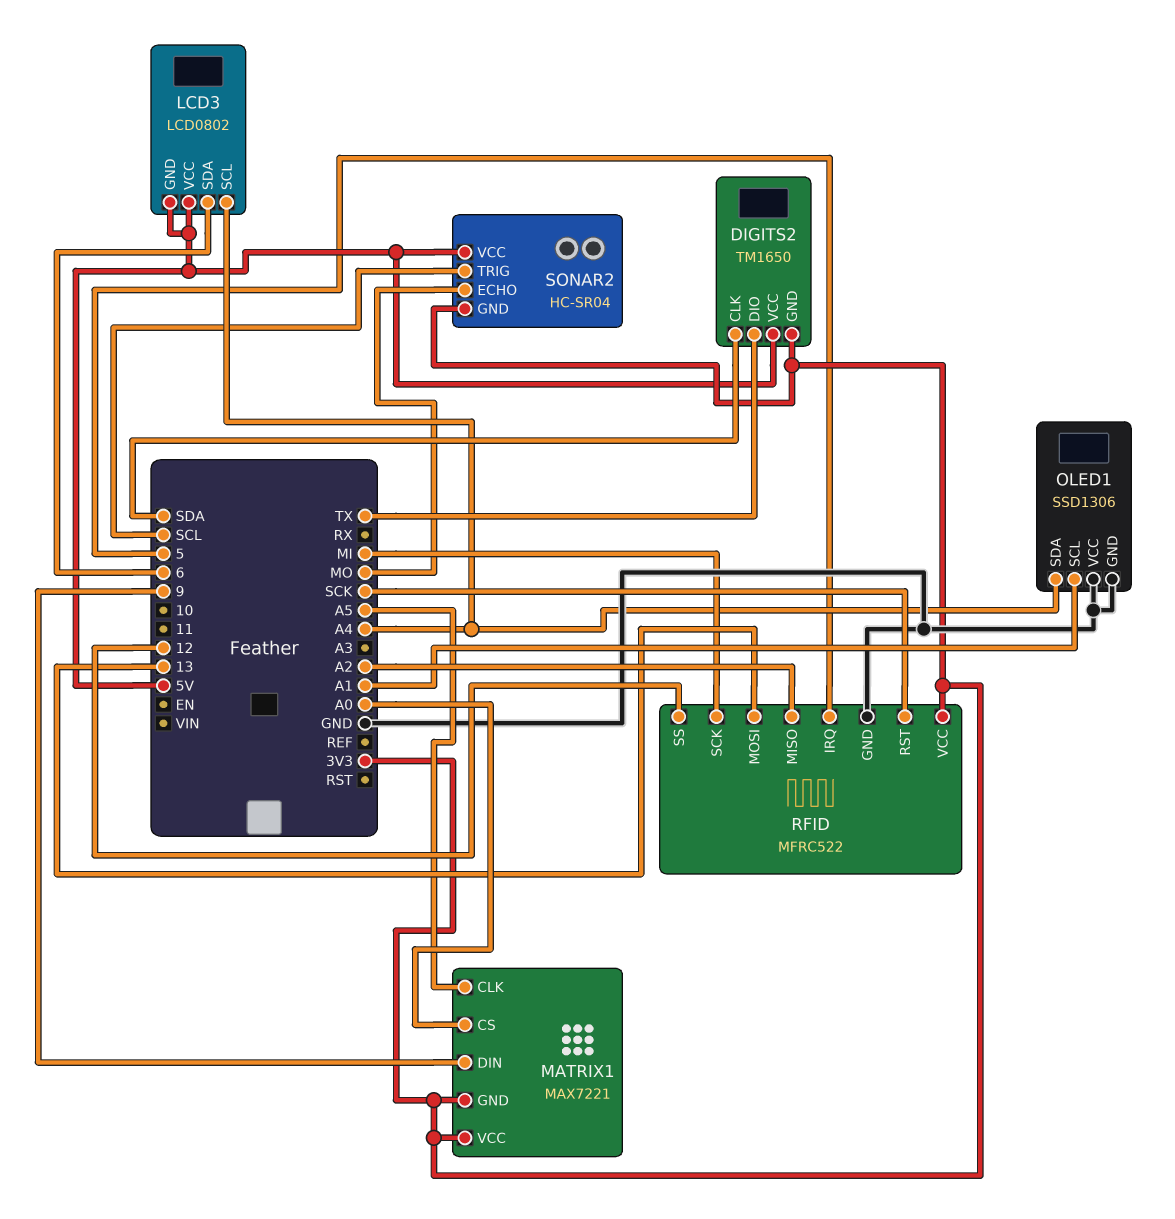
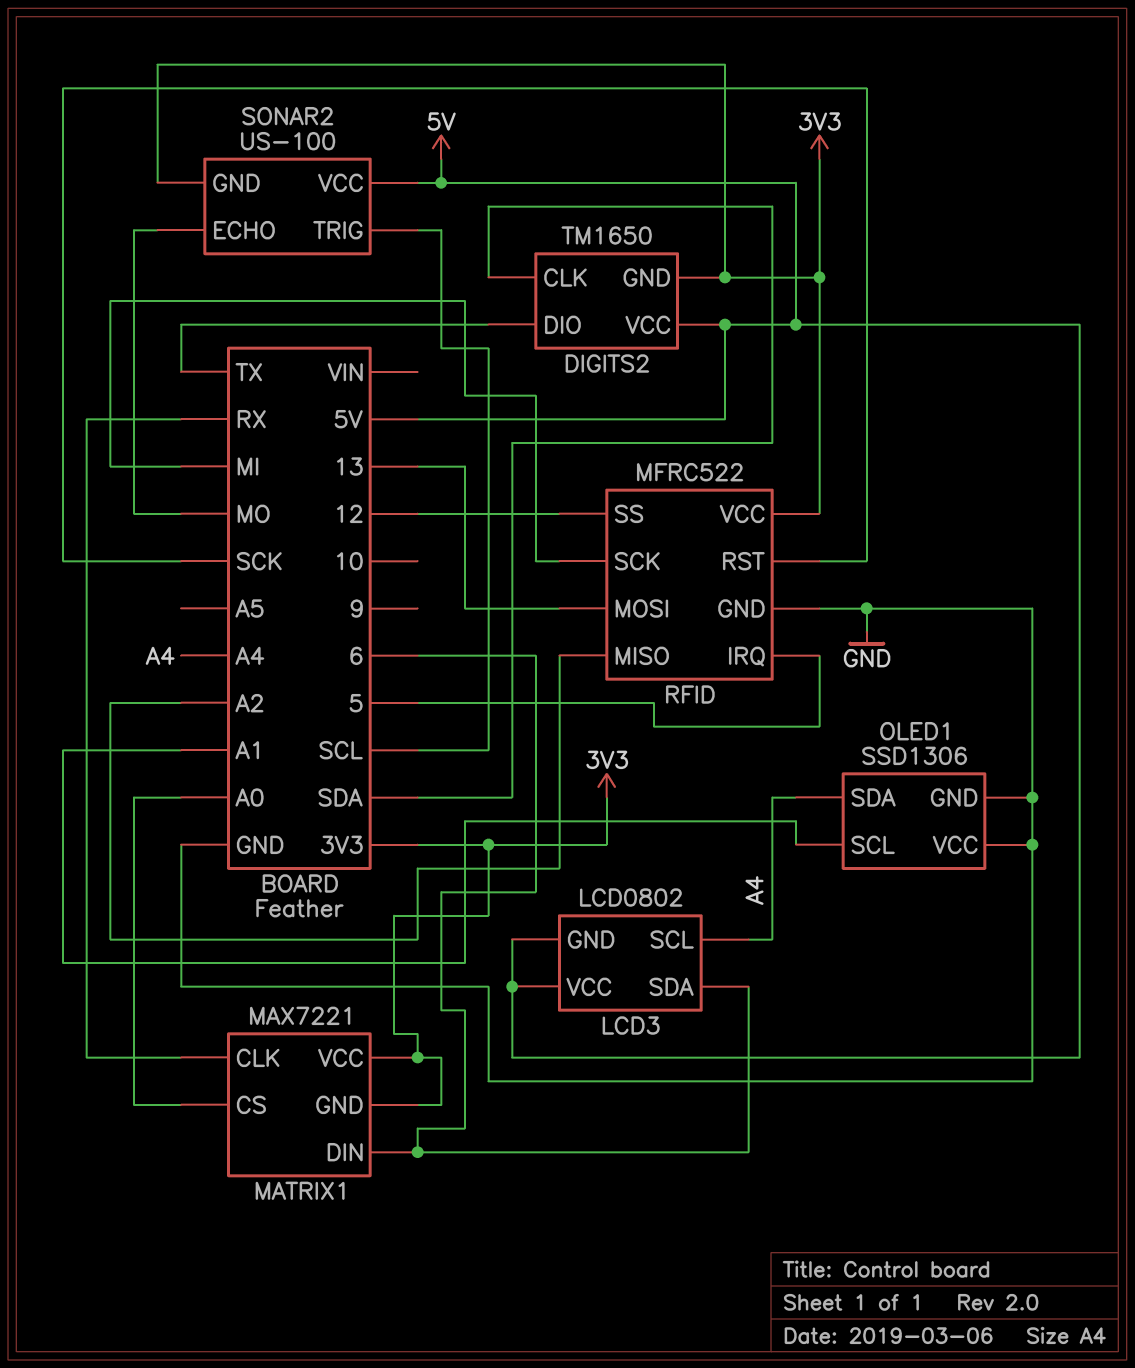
MATRIX1 pin CLK: A5 -> RX
MATRIX1 pin DIN: 9 -> 6
SONAR2: HC-SR04 -> US-100

